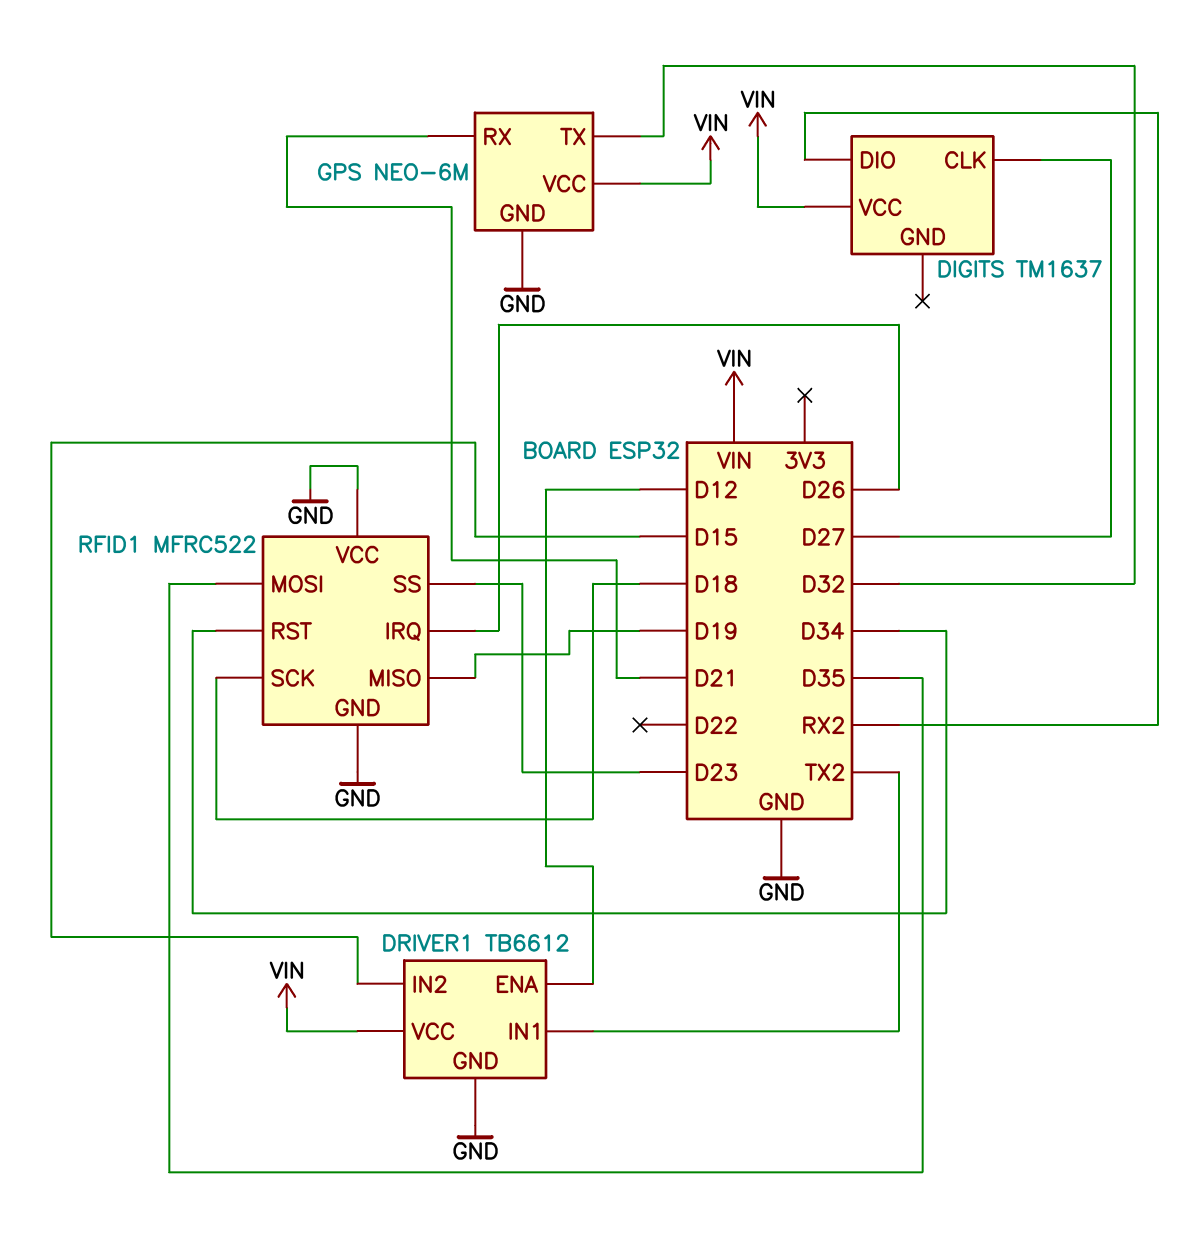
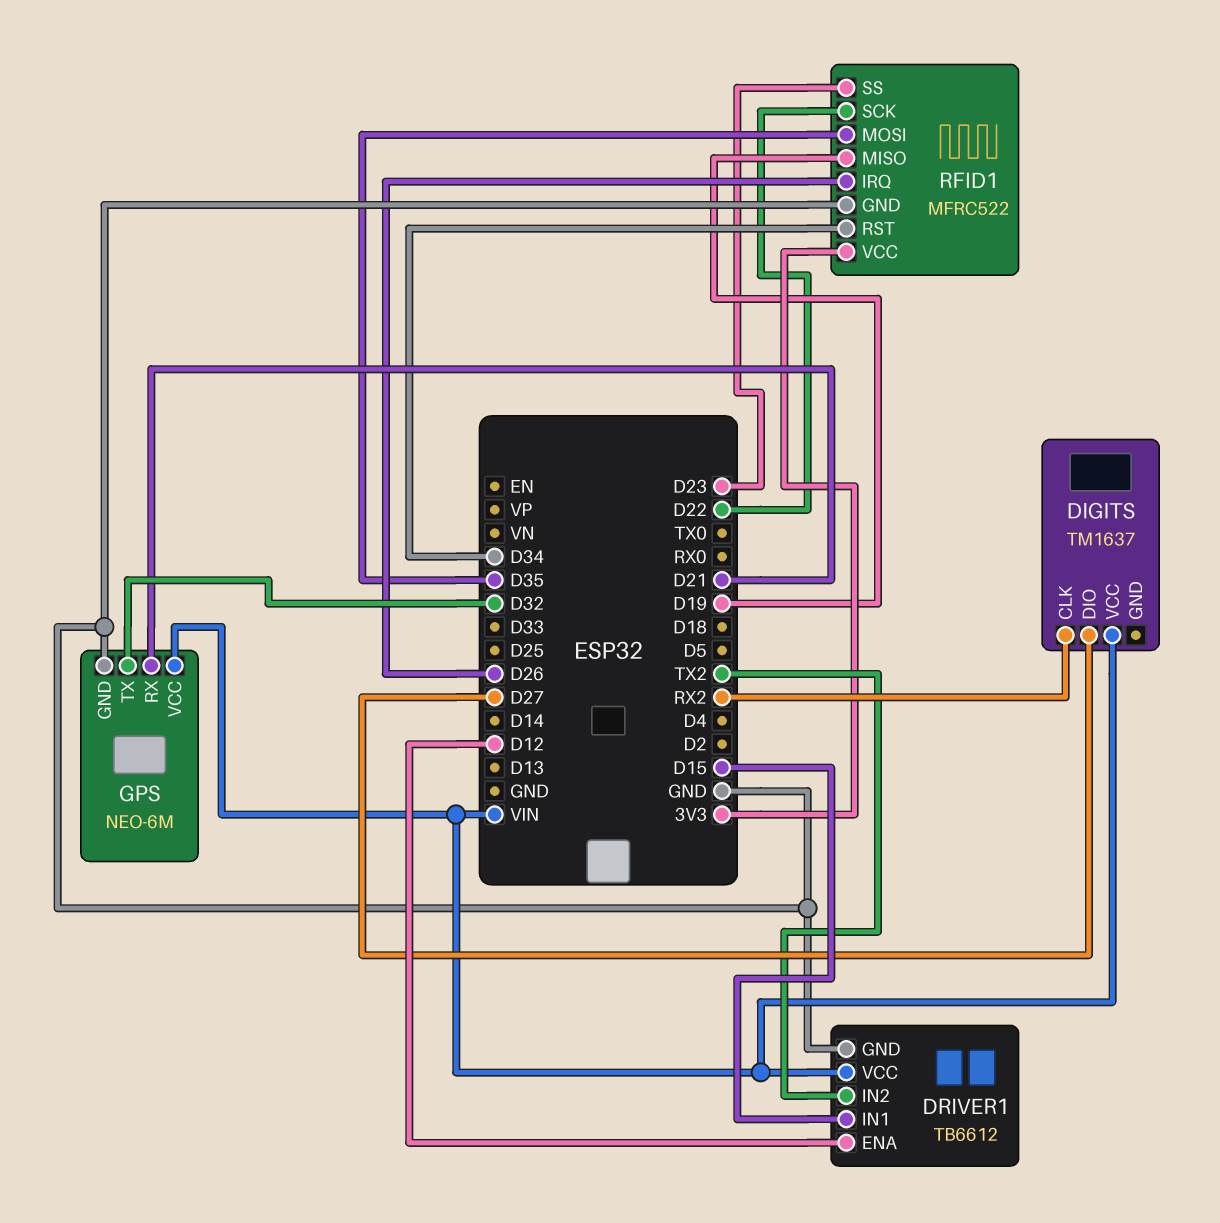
DIGITS pin CLK: D27 -> RX2
DIGITS pin DIO: RX2 -> D27
DRIVER1 pin IN1: TX2 -> D15
DRIVER1 pin IN2: D15 -> TX2
RFID1 pin SCK: D18 -> D22
RFID1 pin VCC: GND -> 3V3

